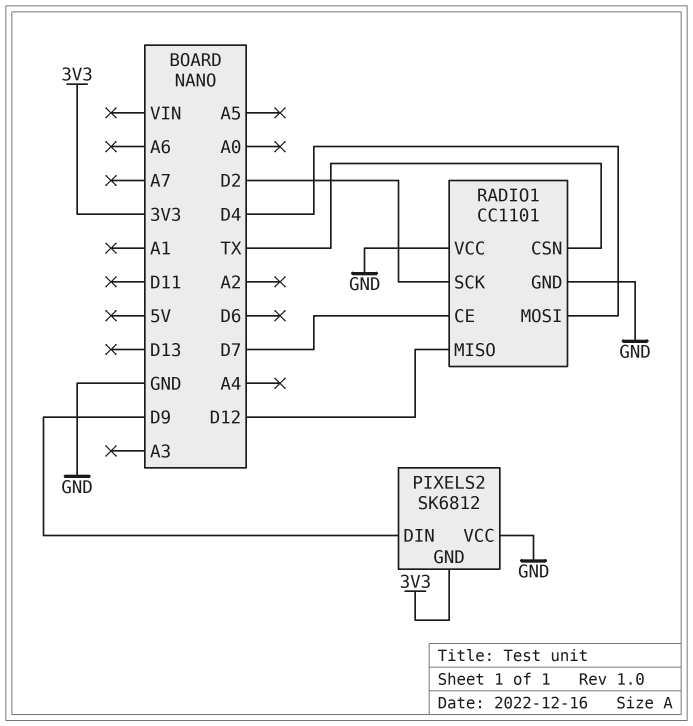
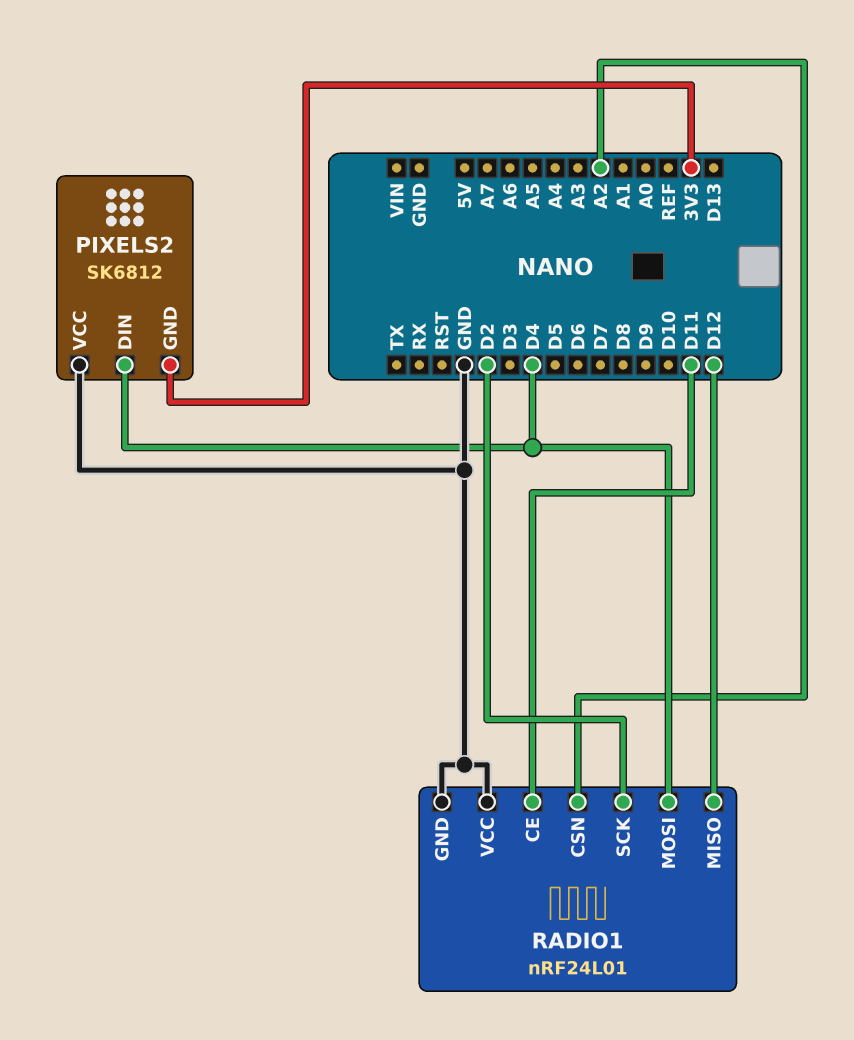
PIXELS2 pin DIN: D9 -> D4
RADIO1: CC1101 -> nRF24L01
RADIO1 pin CE: D7 -> D11
RADIO1 pin CSN: TX -> A2

